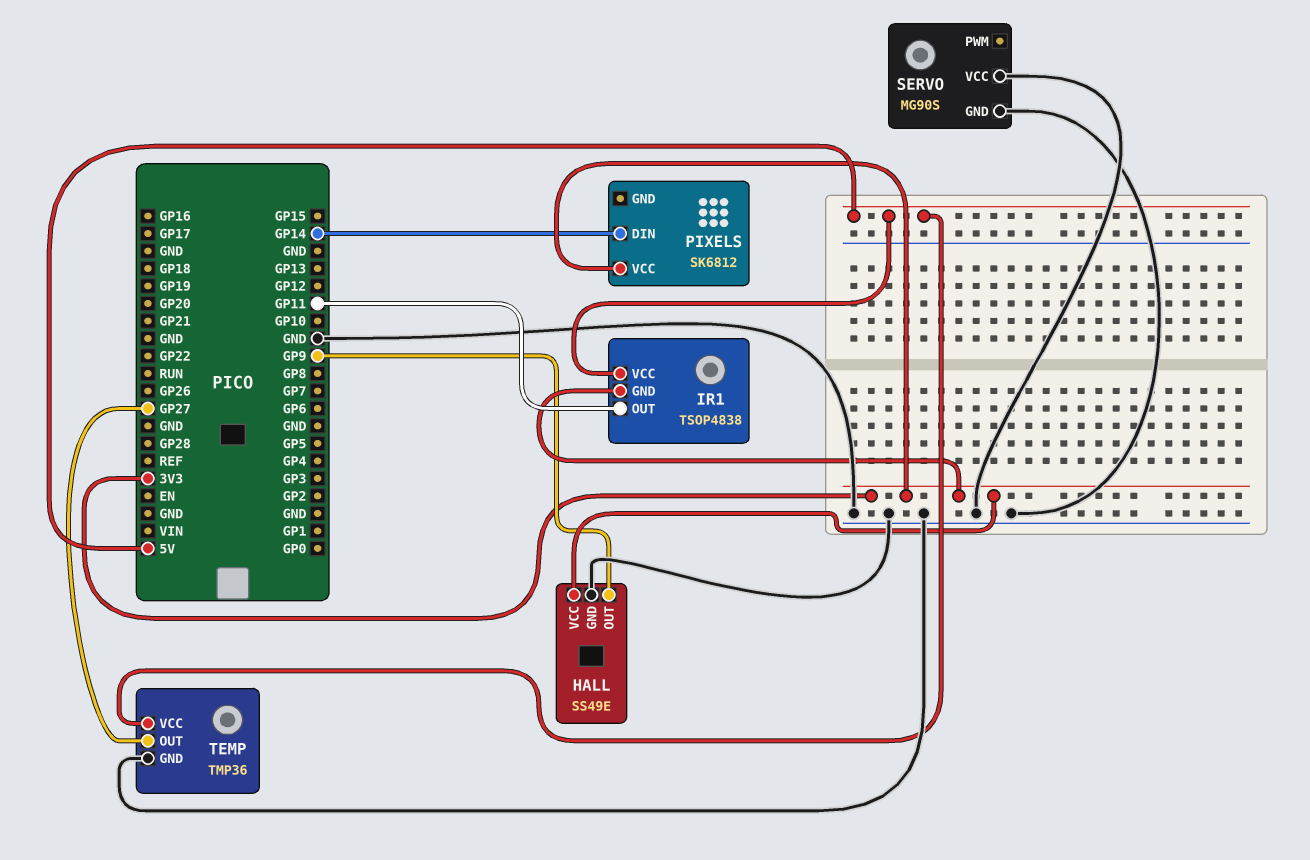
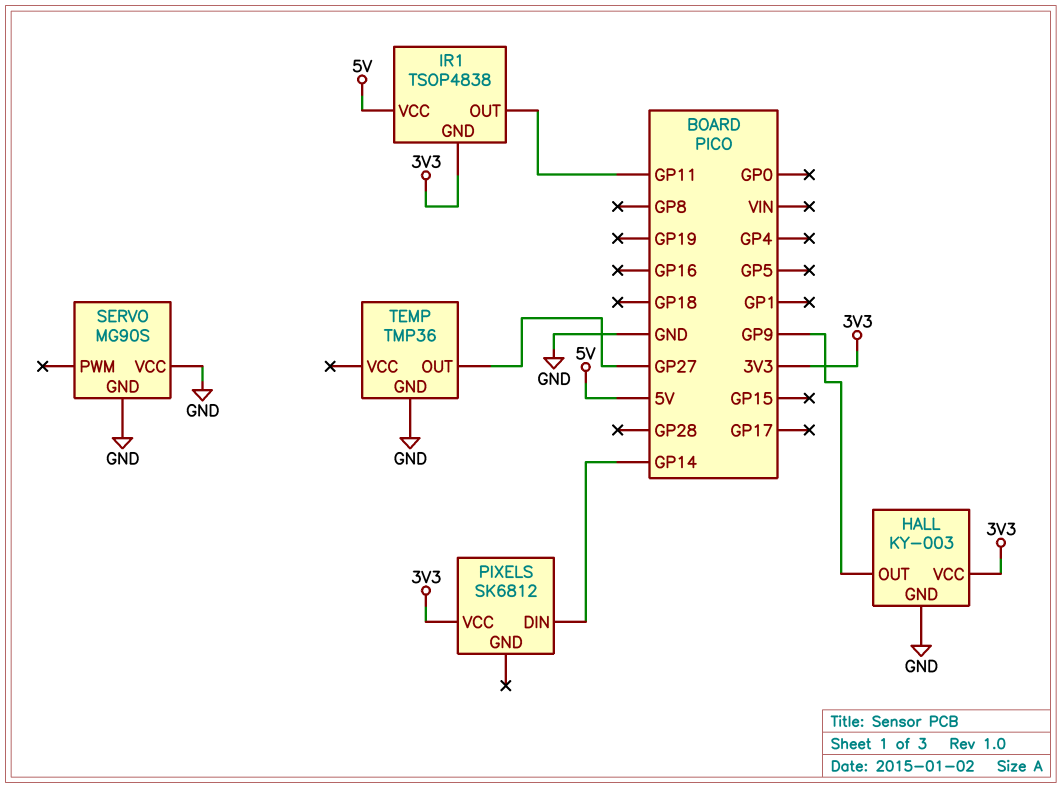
HALL: SS49E -> KY-003
TEMP pin VCC: 5V -> none

